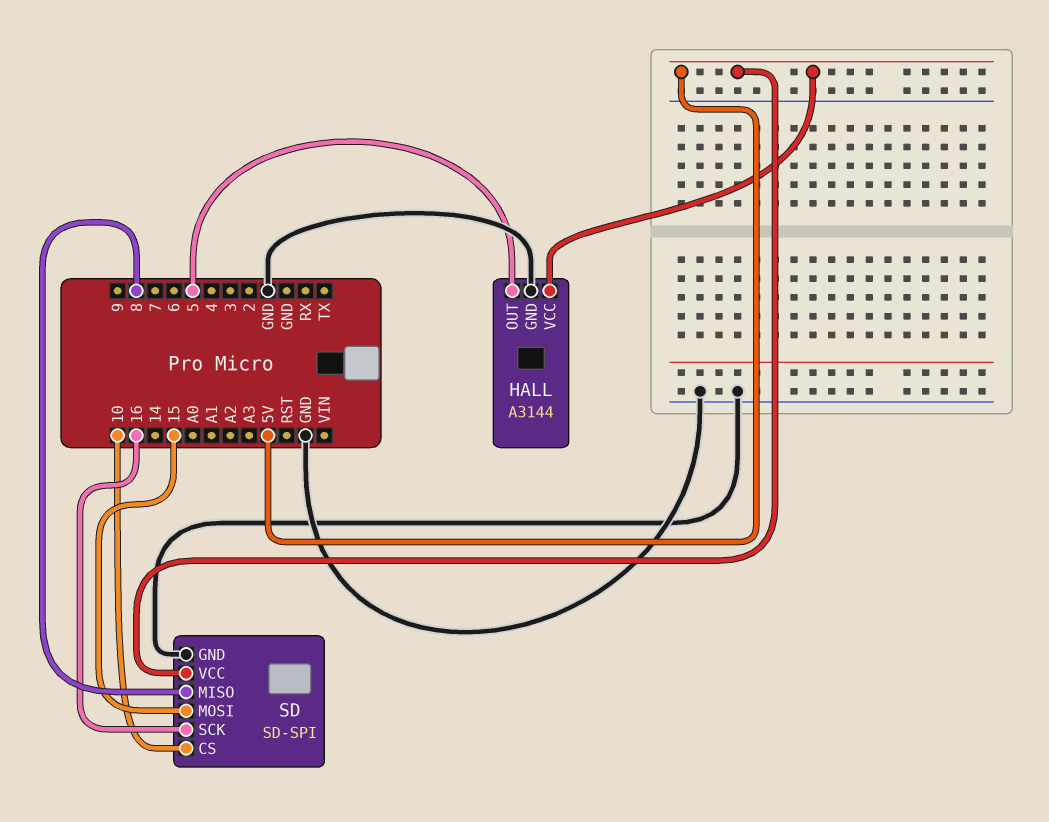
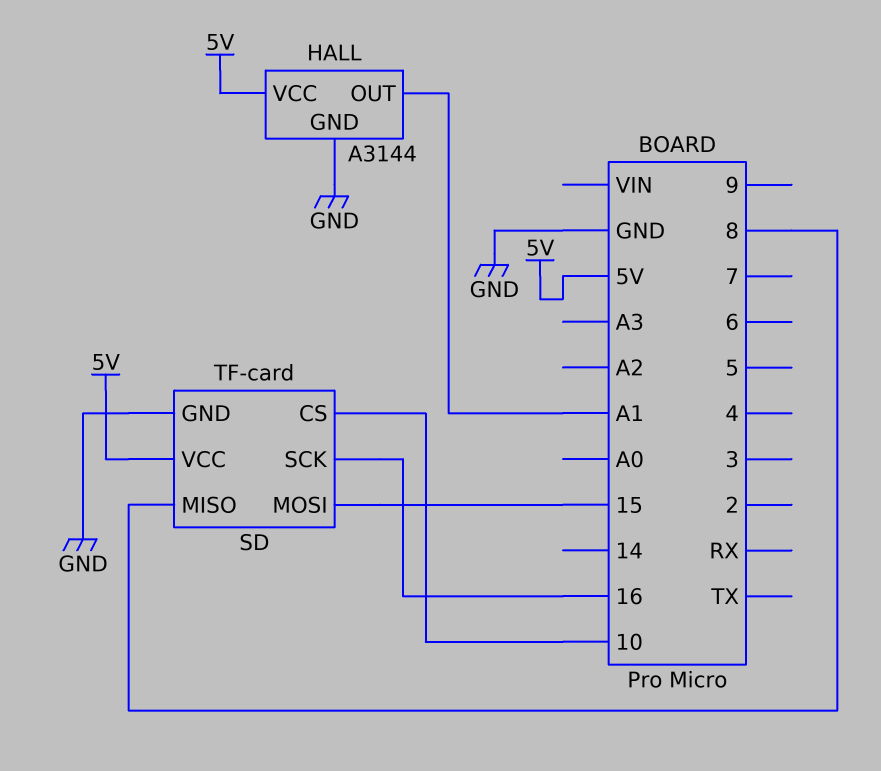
HALL pin OUT: 5 -> A1
SD: SD-SPI -> TF-card

